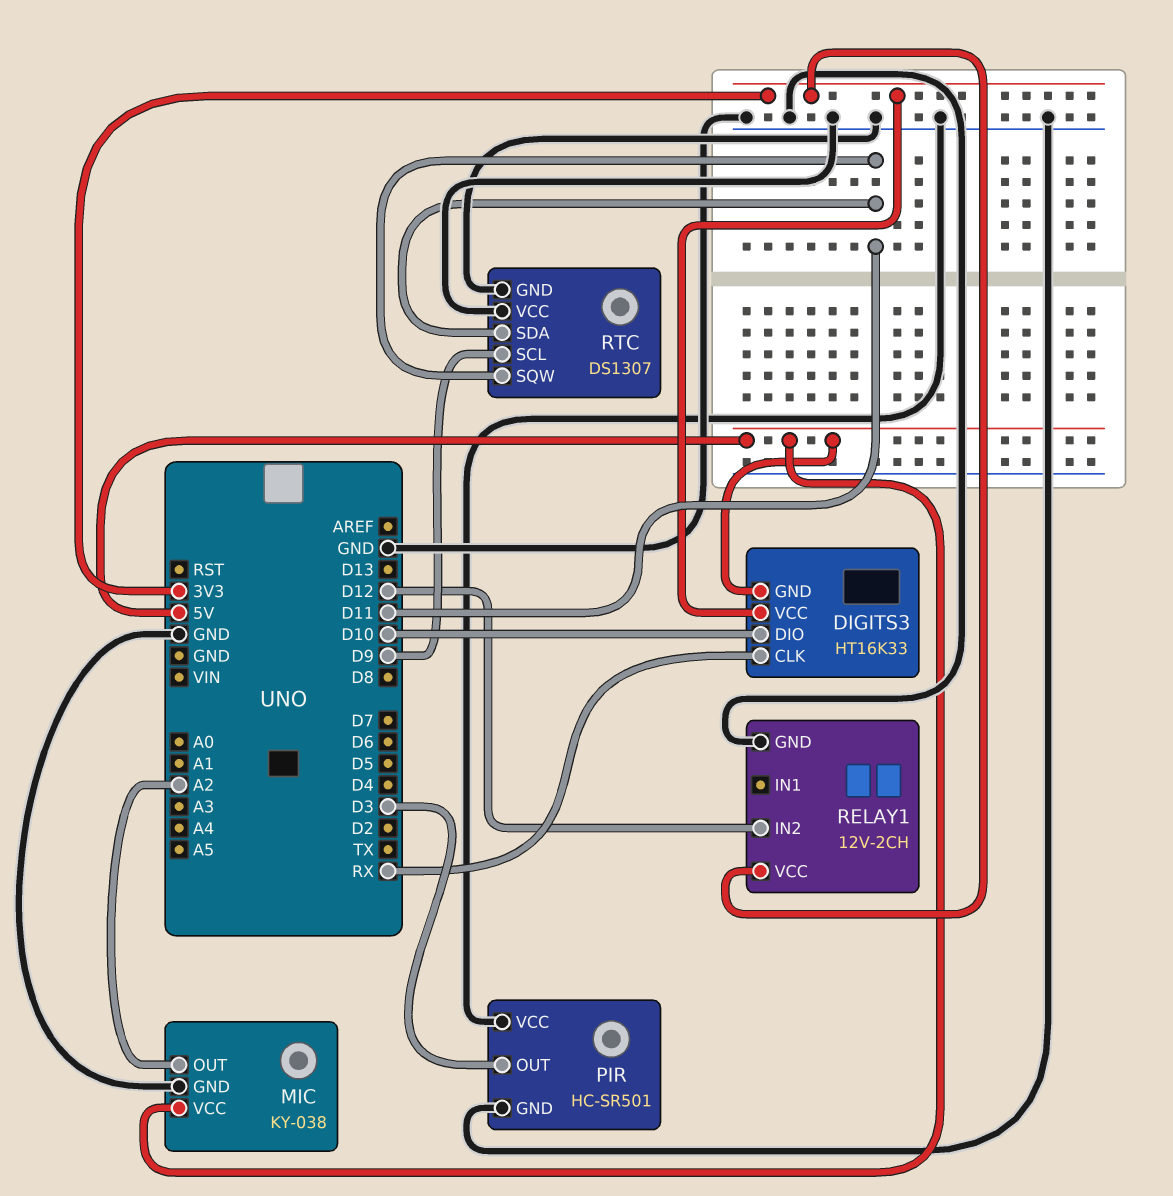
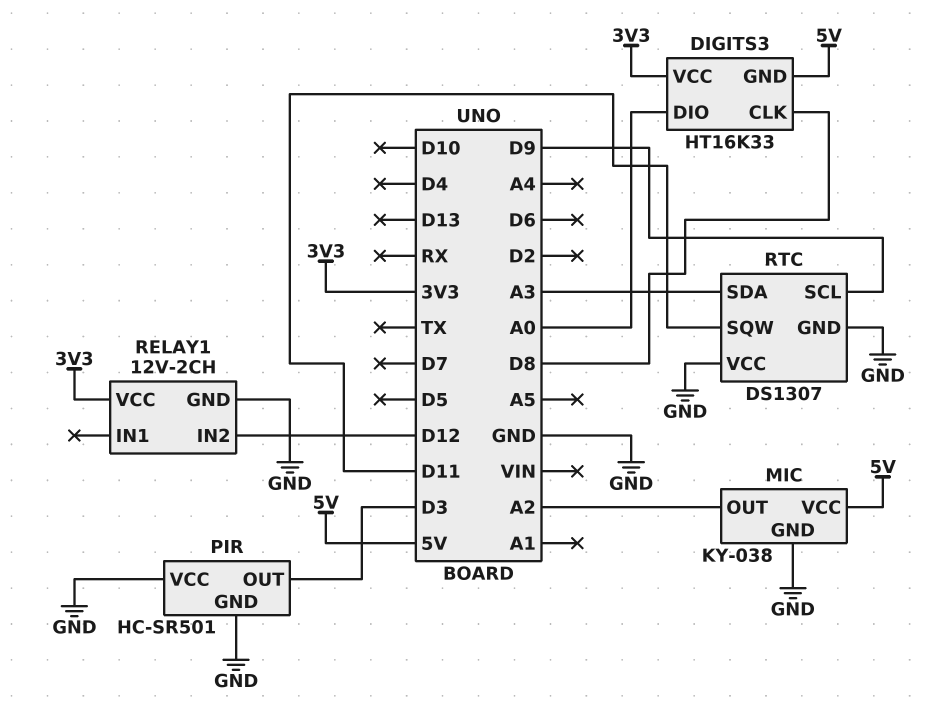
DIGITS3 pin CLK: RX -> D8
DIGITS3 pin DIO: D10 -> A0
RTC pin SDA: D11 -> A3

